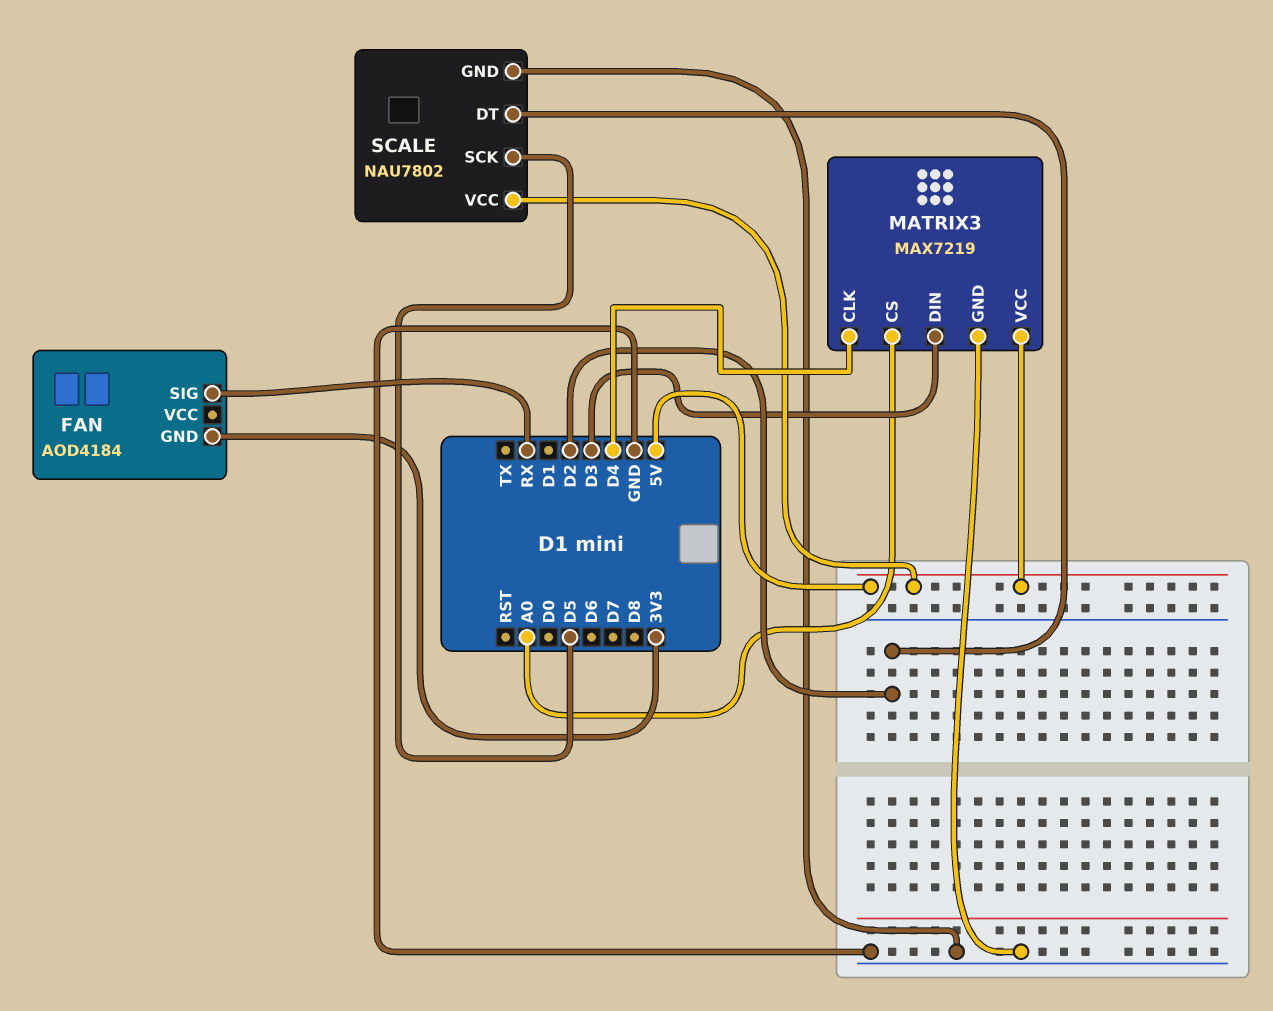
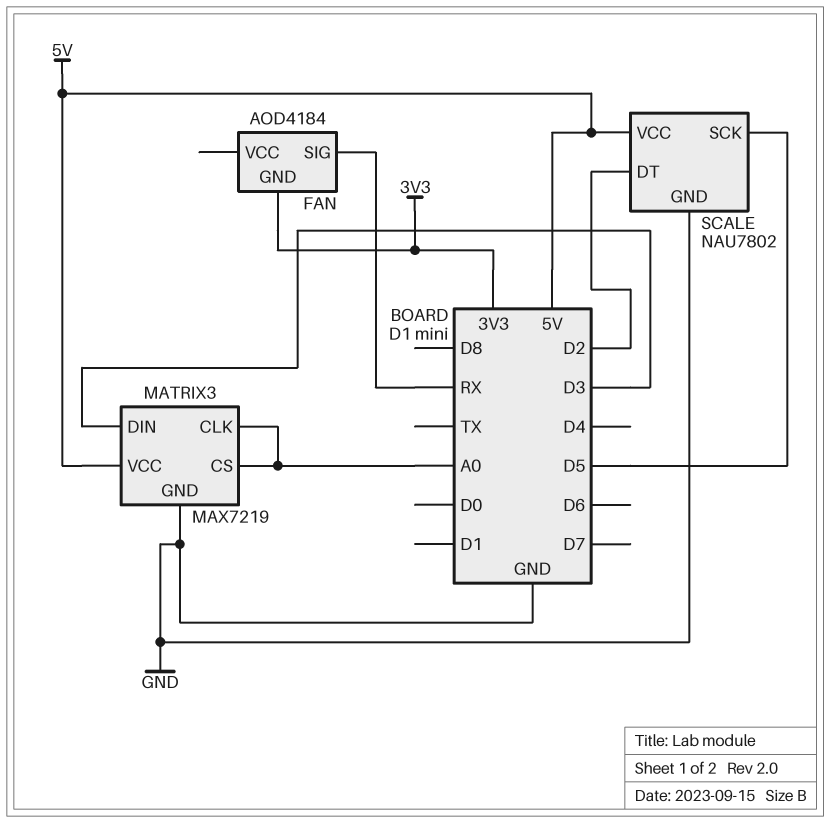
MATRIX3 pin CLK: D4 -> A0

